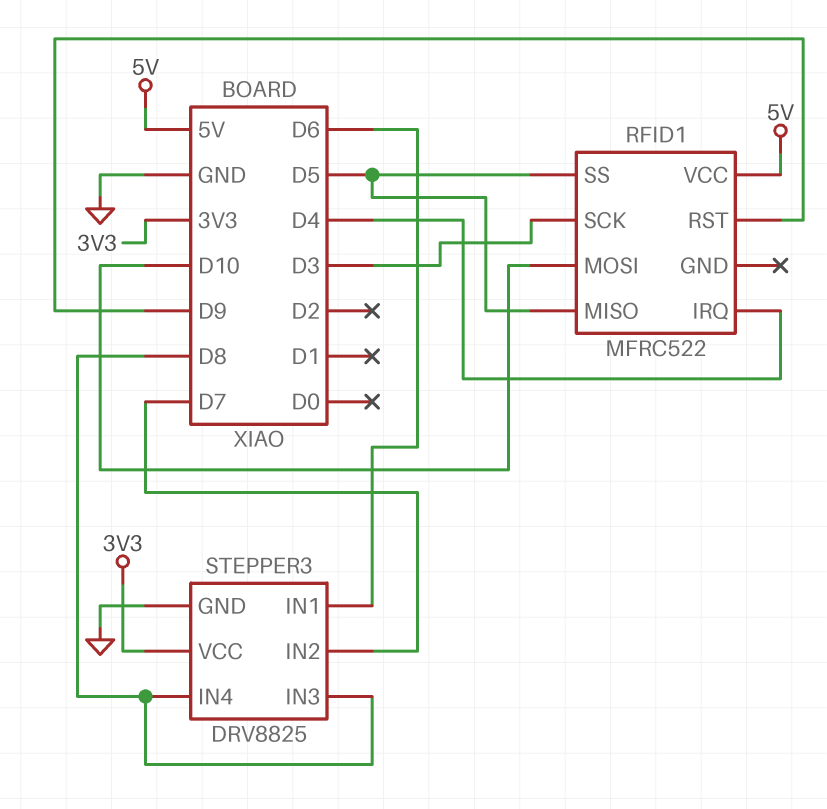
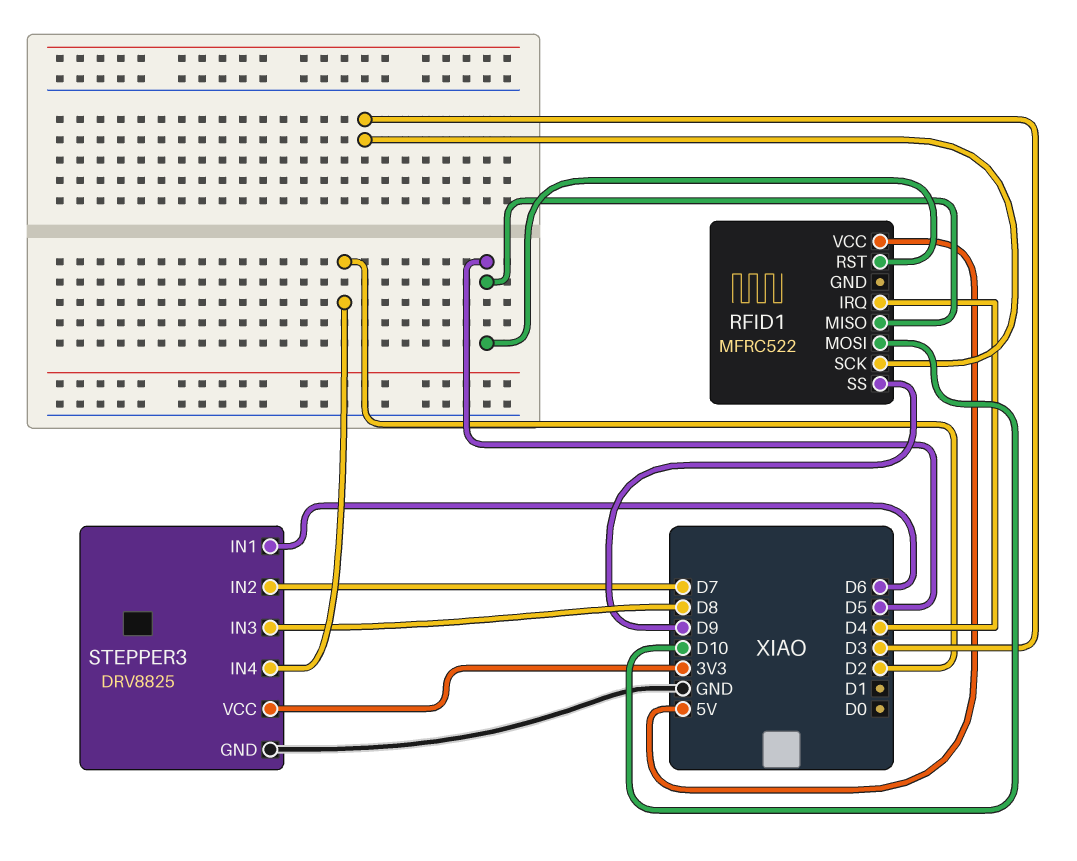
RFID1 pin RST: D9 -> D5
RFID1 pin SS: D5 -> D9
STEPPER3 pin IN4: D8 -> D2

